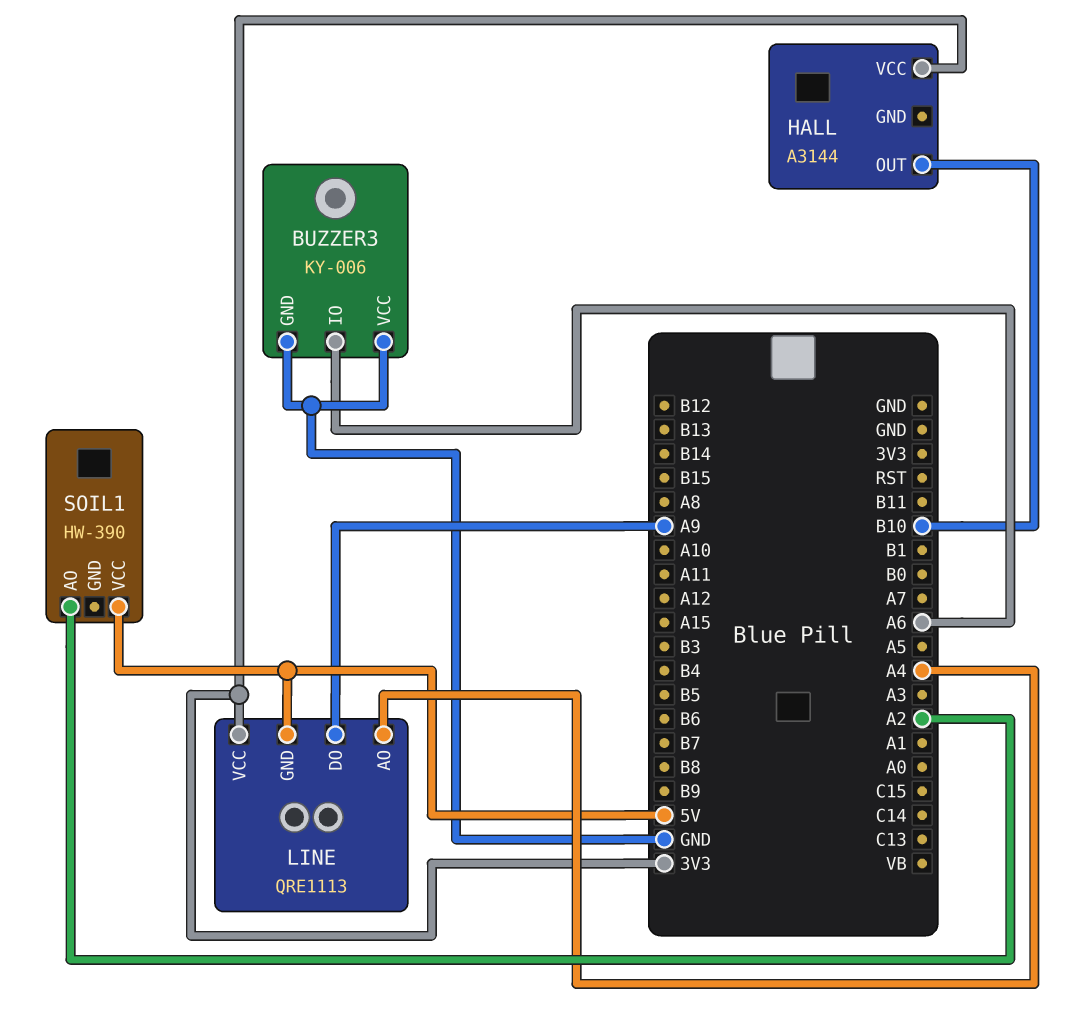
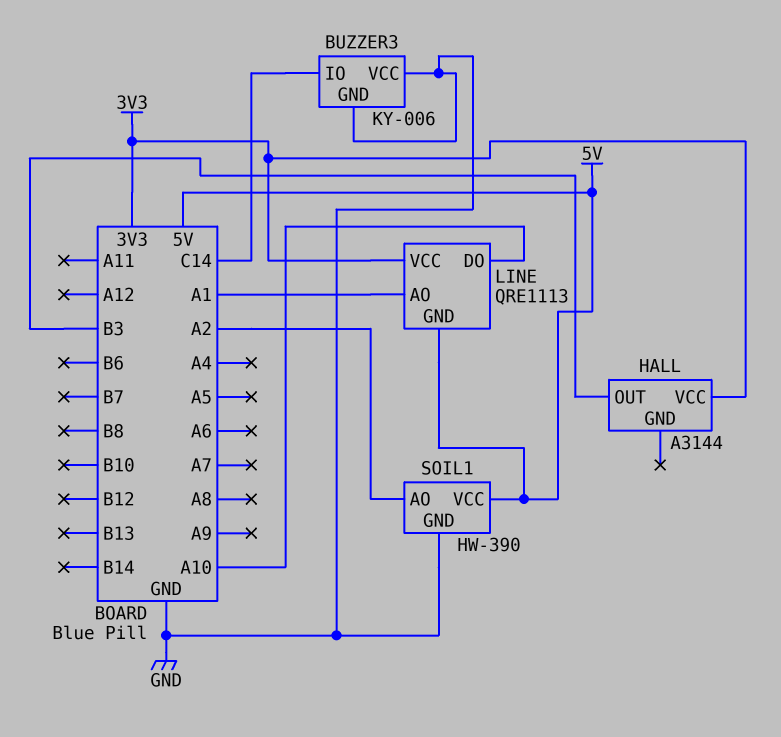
BUZZER3 pin IO: A6 -> C14
HALL pin OUT: B10 -> B3
LINE pin AO: A4 -> A1
LINE pin DO: A9 -> A10
SOIL1 pin GND: none -> GND

